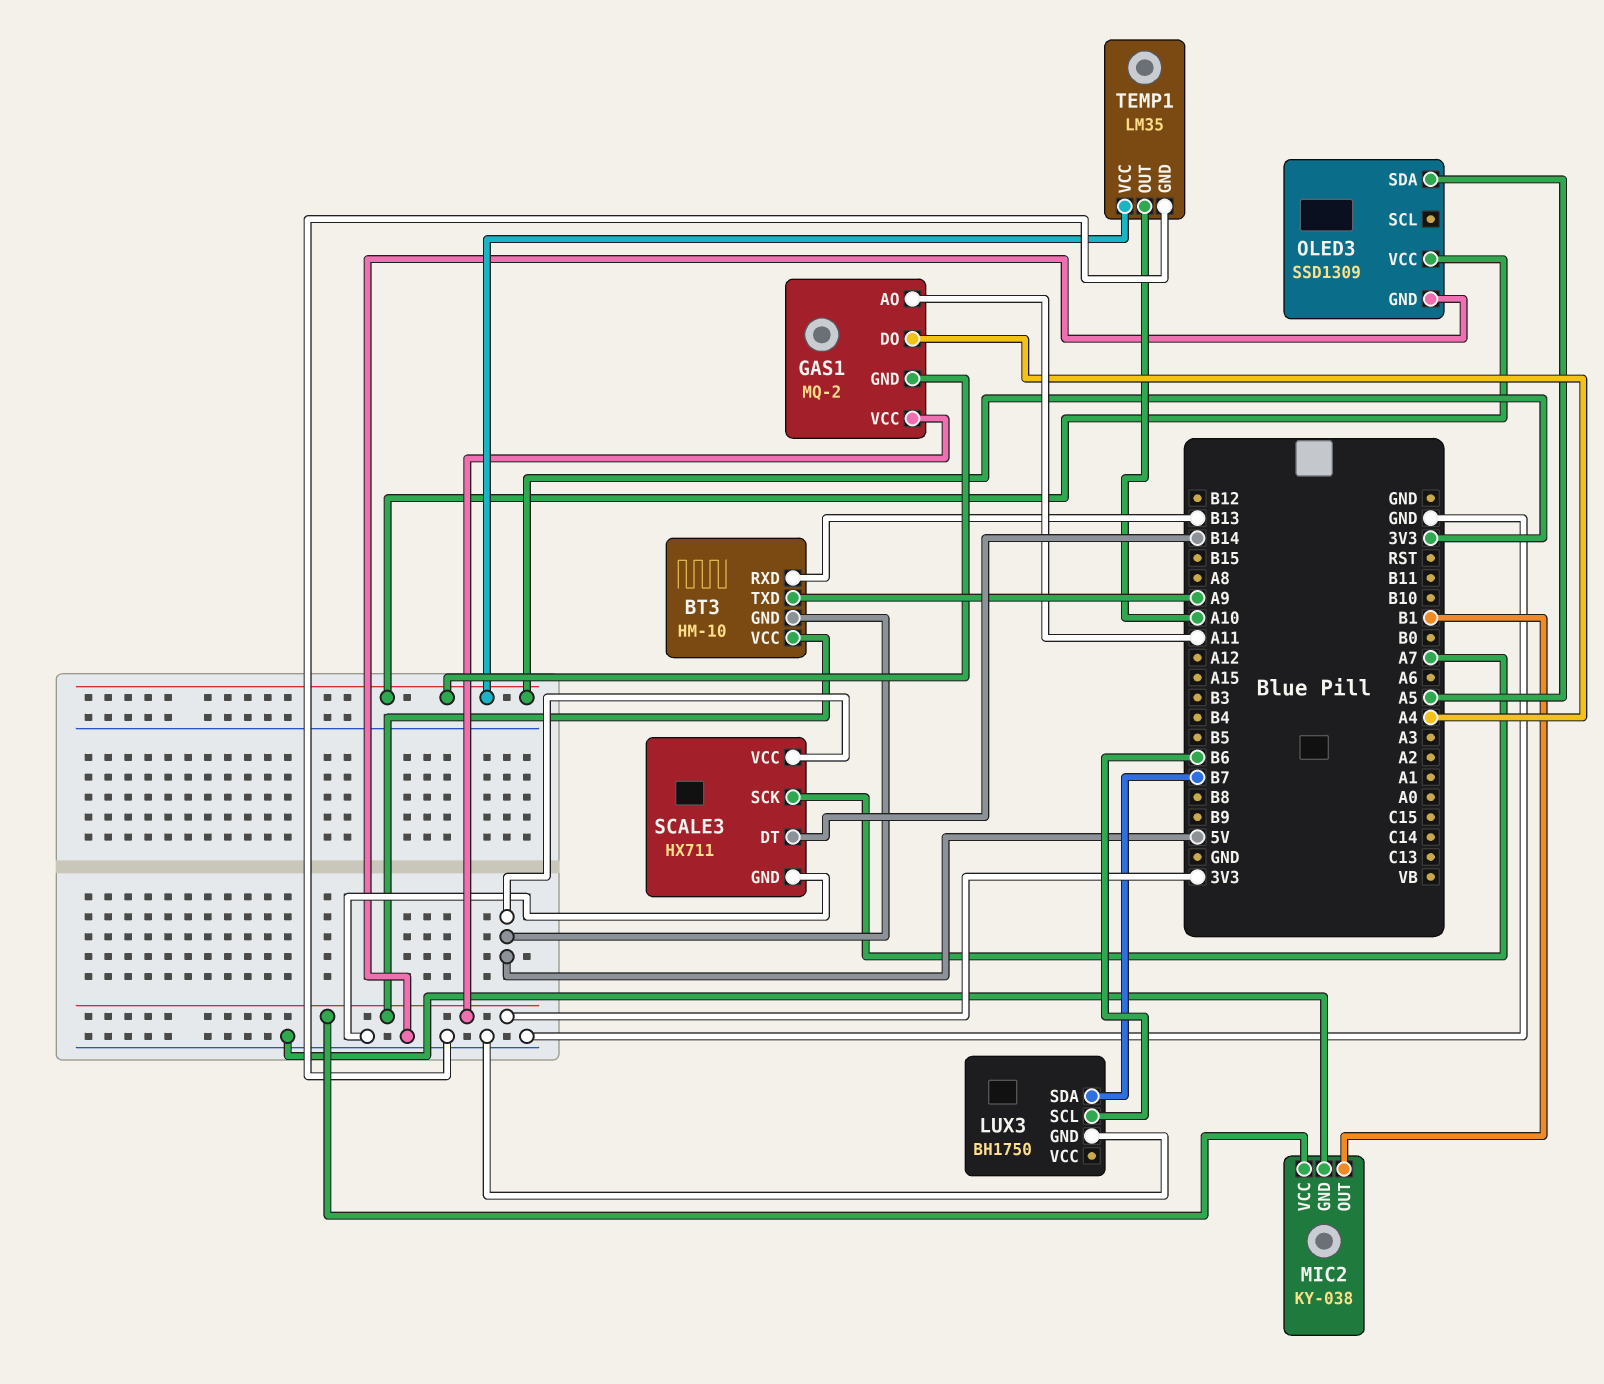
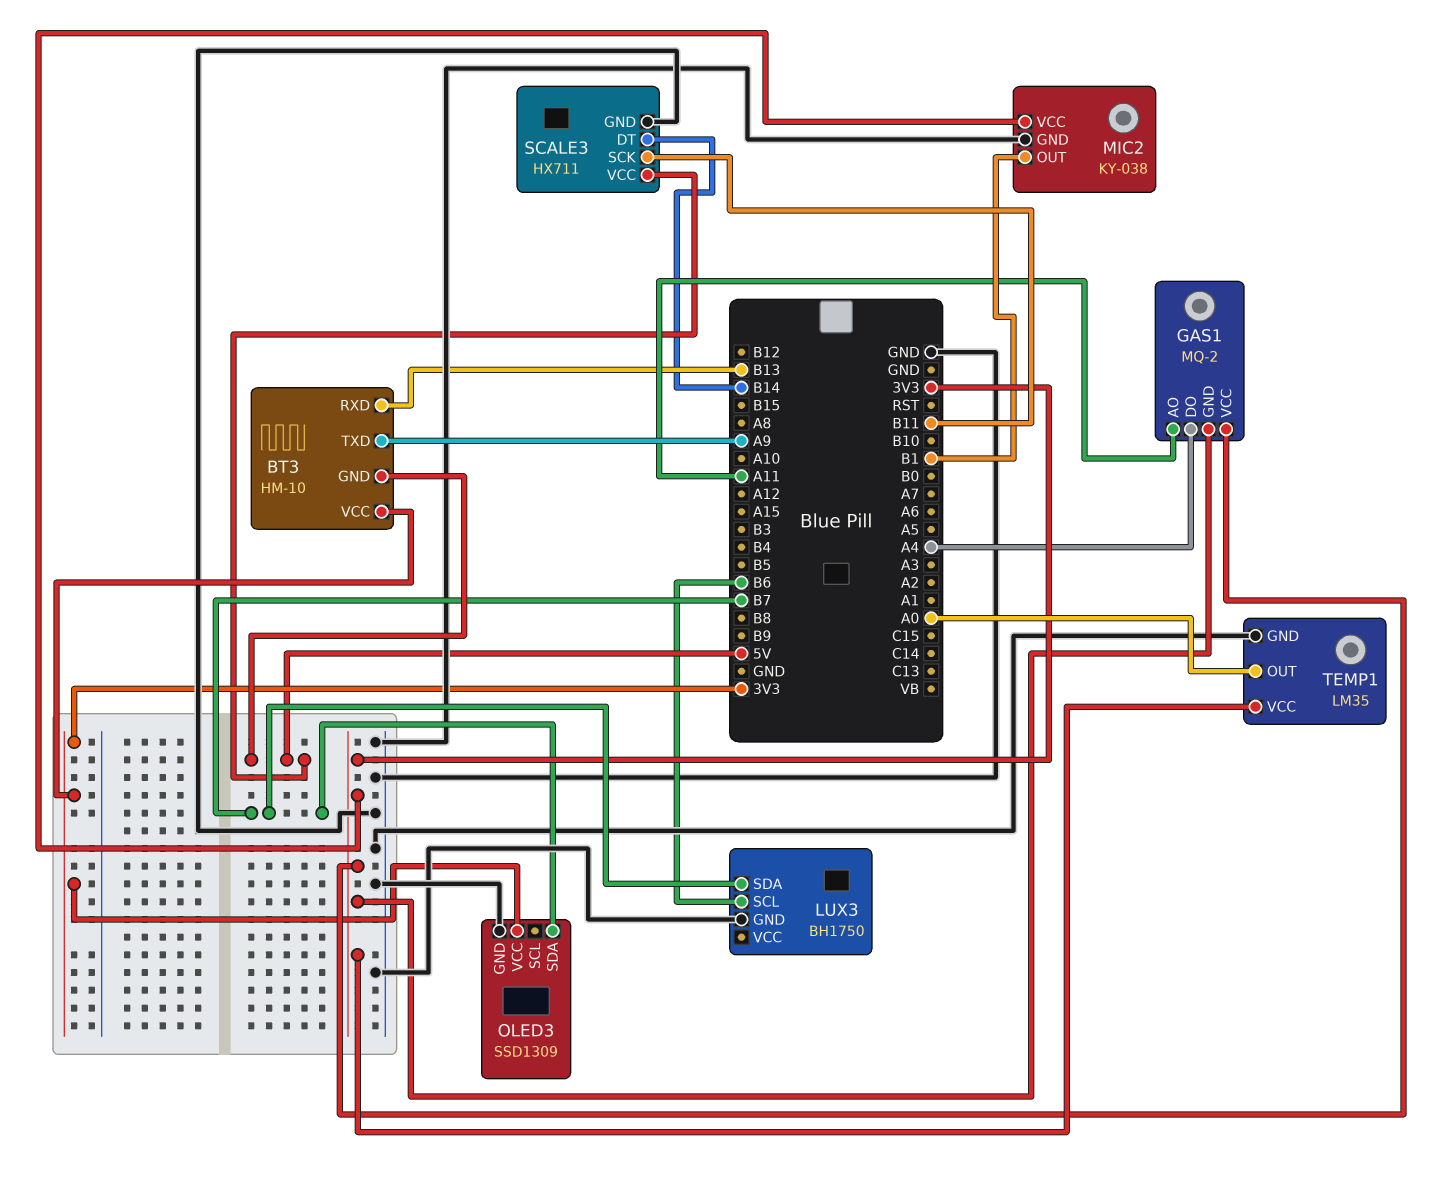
OLED3 pin SDA: A5 -> B7
SCALE3 pin SCK: A7 -> B11
TEMP1 pin OUT: A10 -> A0

